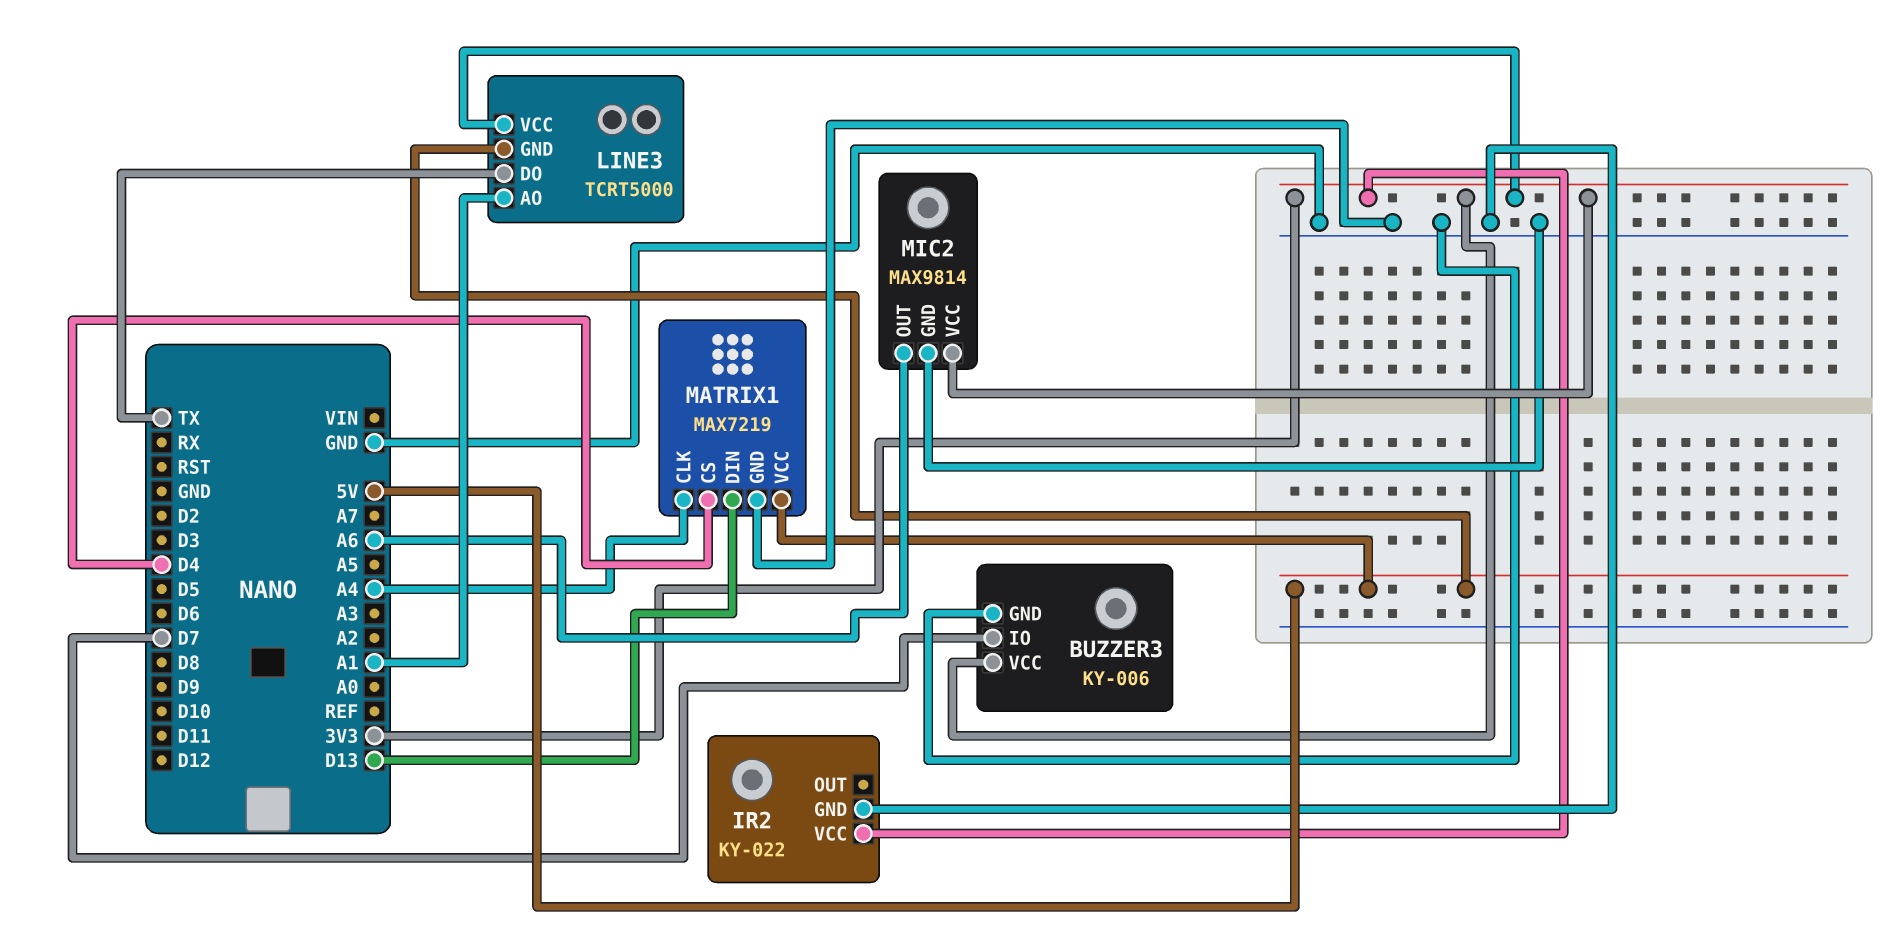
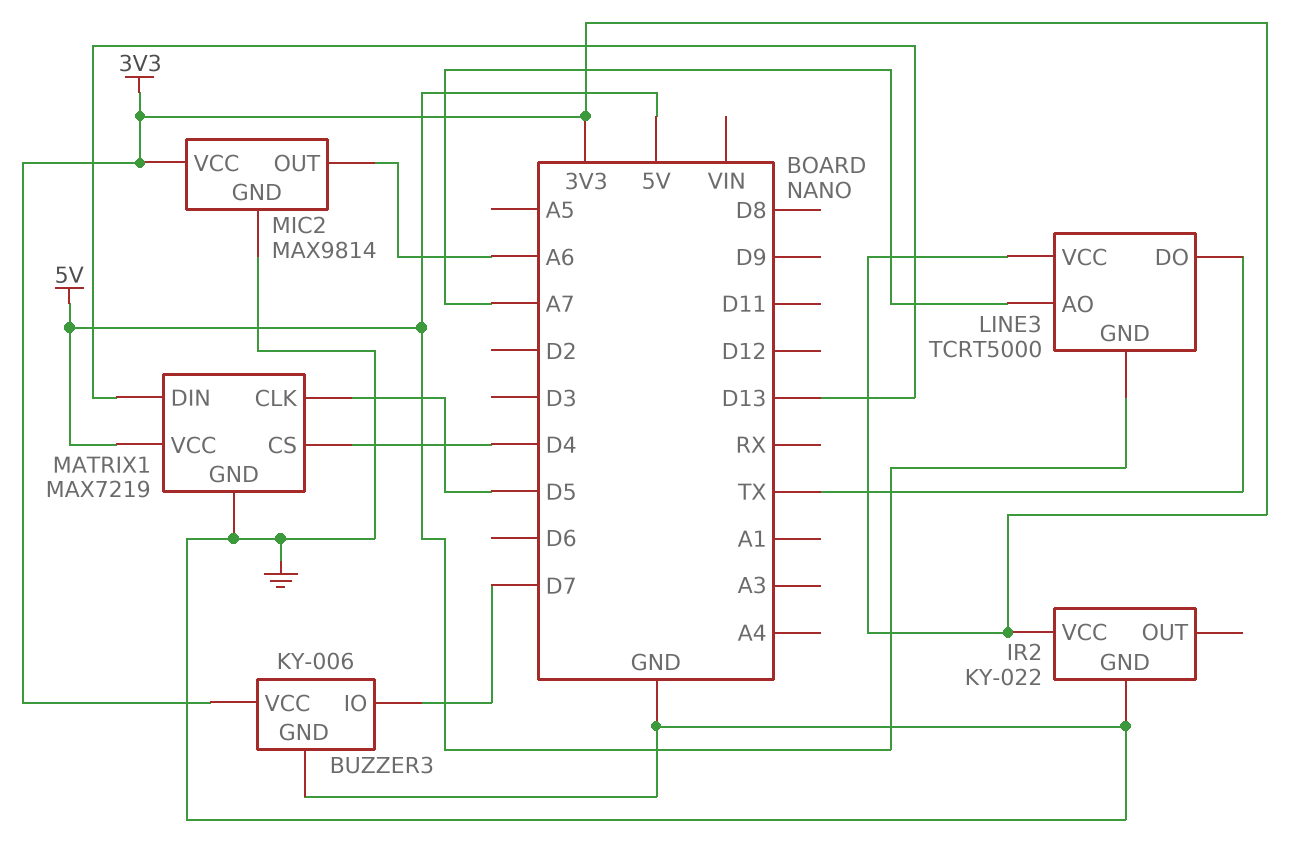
LINE3 pin AO: A1 -> A7
MATRIX1 pin CLK: A4 -> D5

